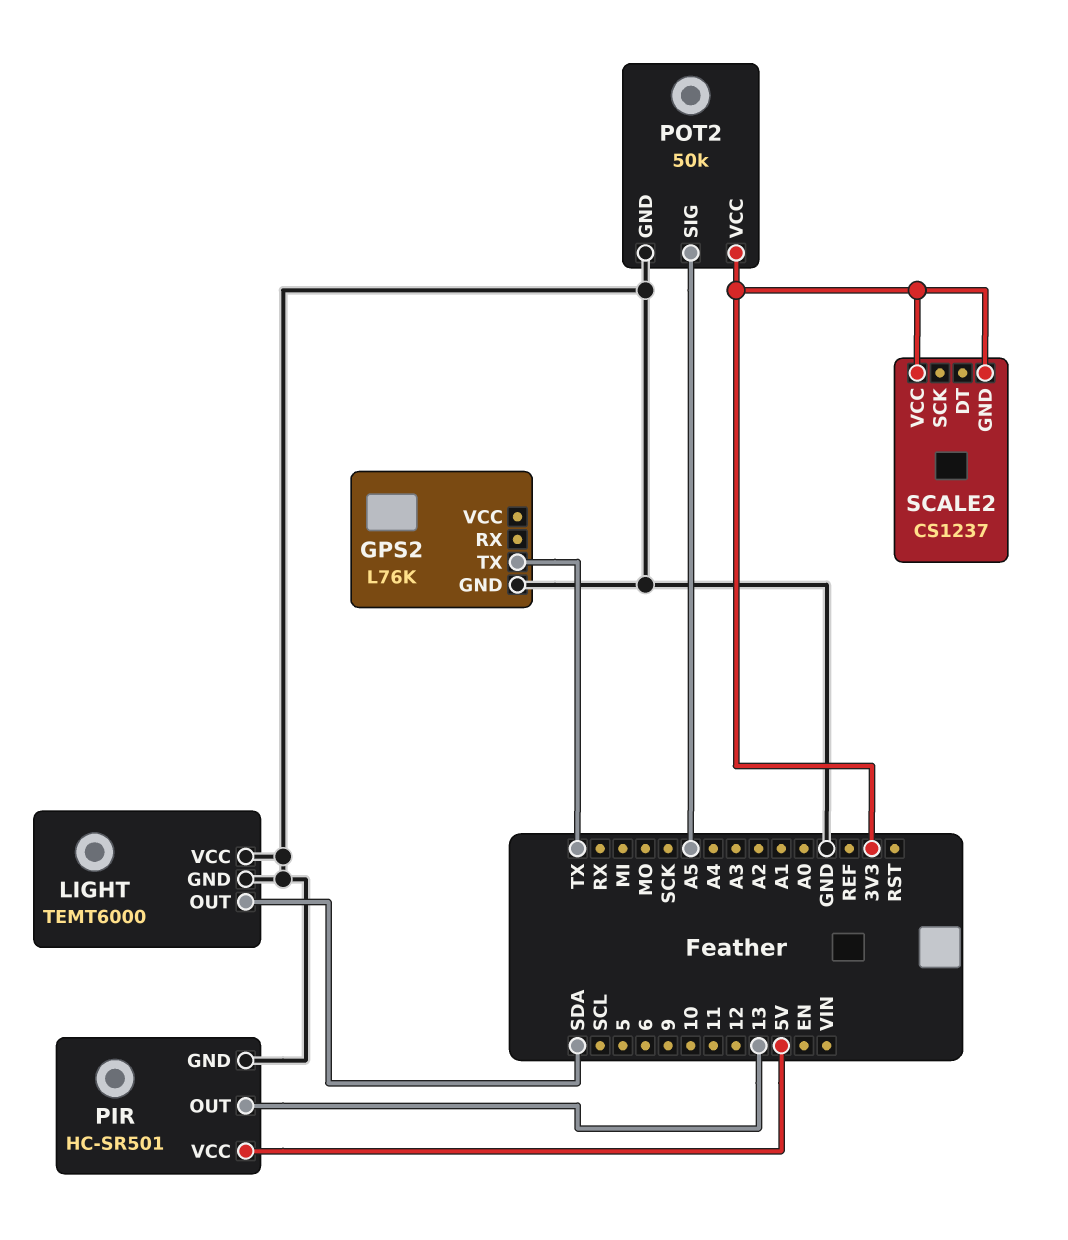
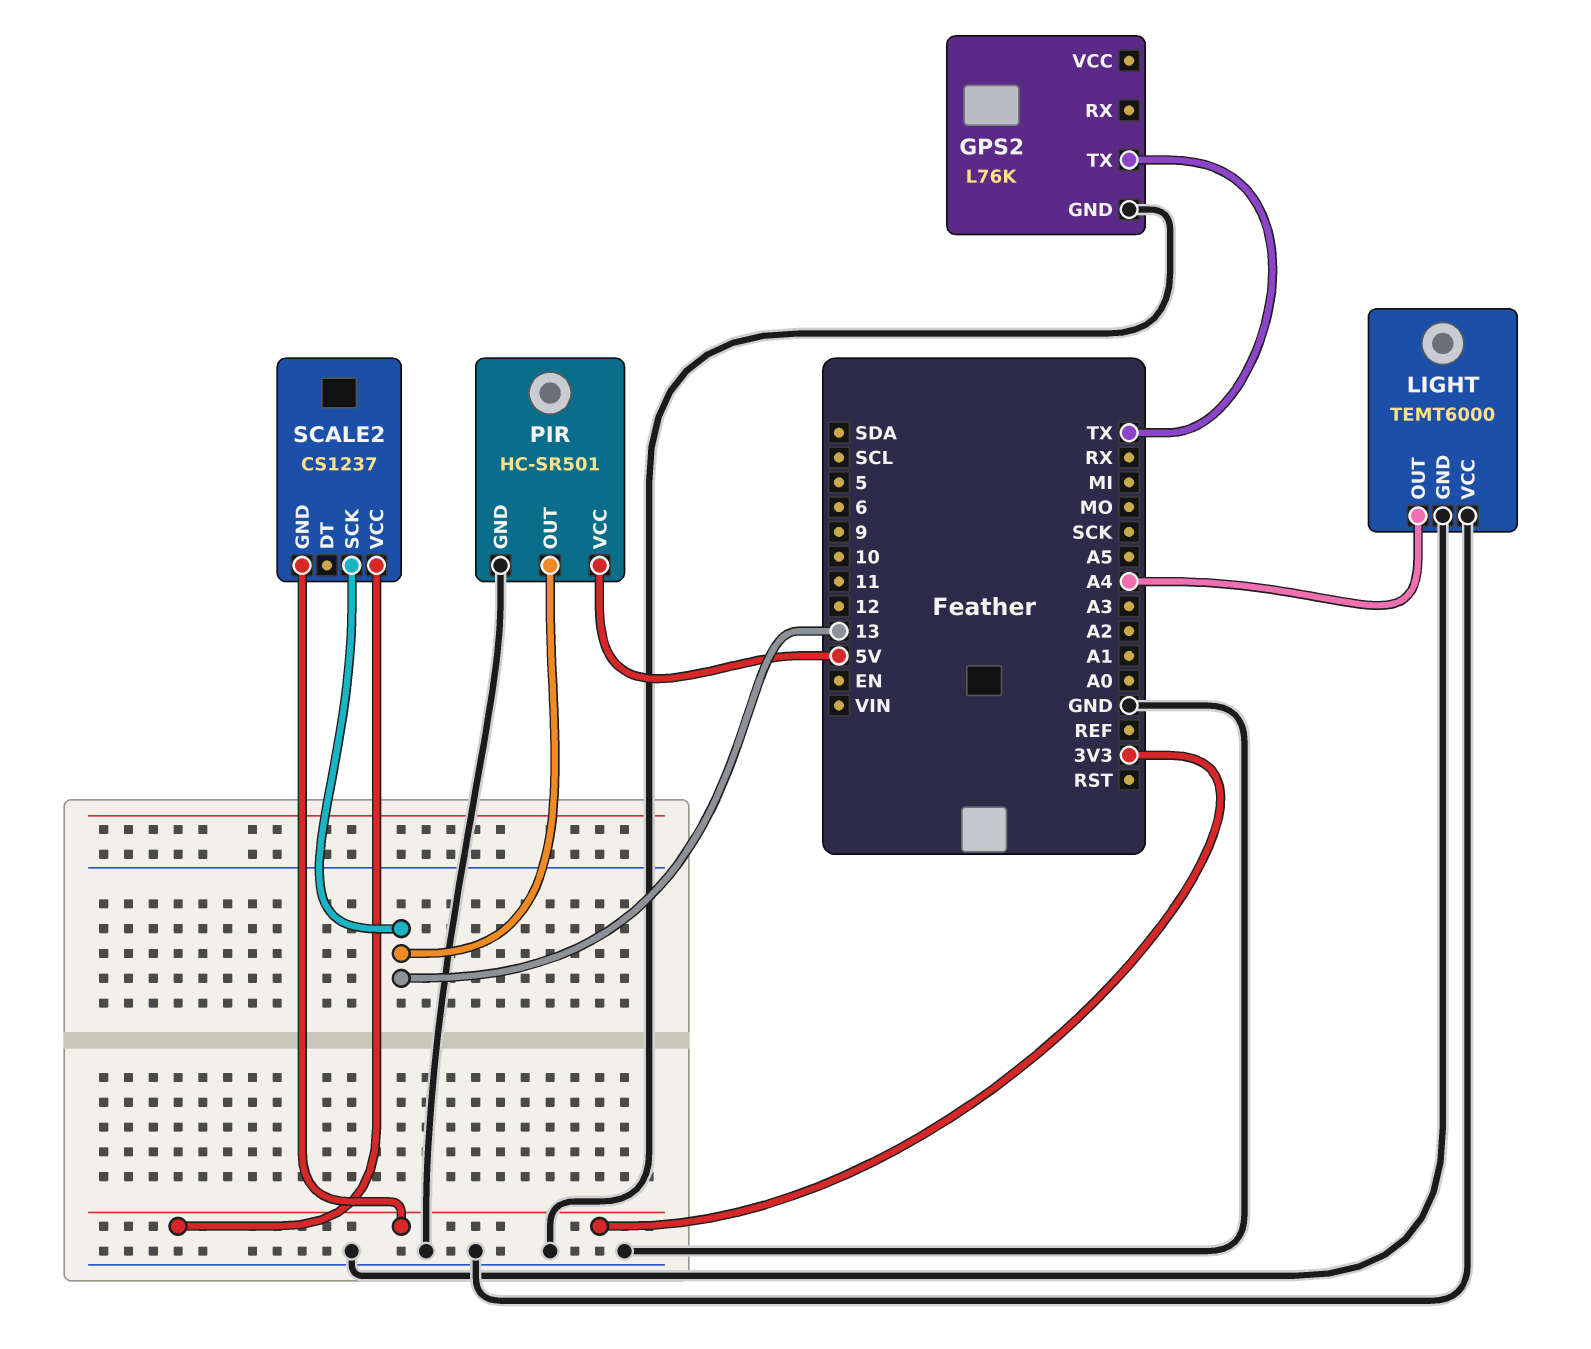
LIGHT pin OUT: SDA -> A4
POT2: 50k -> none
POT2 pin GND: GND -> none
POT2 pin SIG: A5 -> none
POT2 pin VCC: 3V3 -> none
SCALE2 pin SCK: none -> 13

